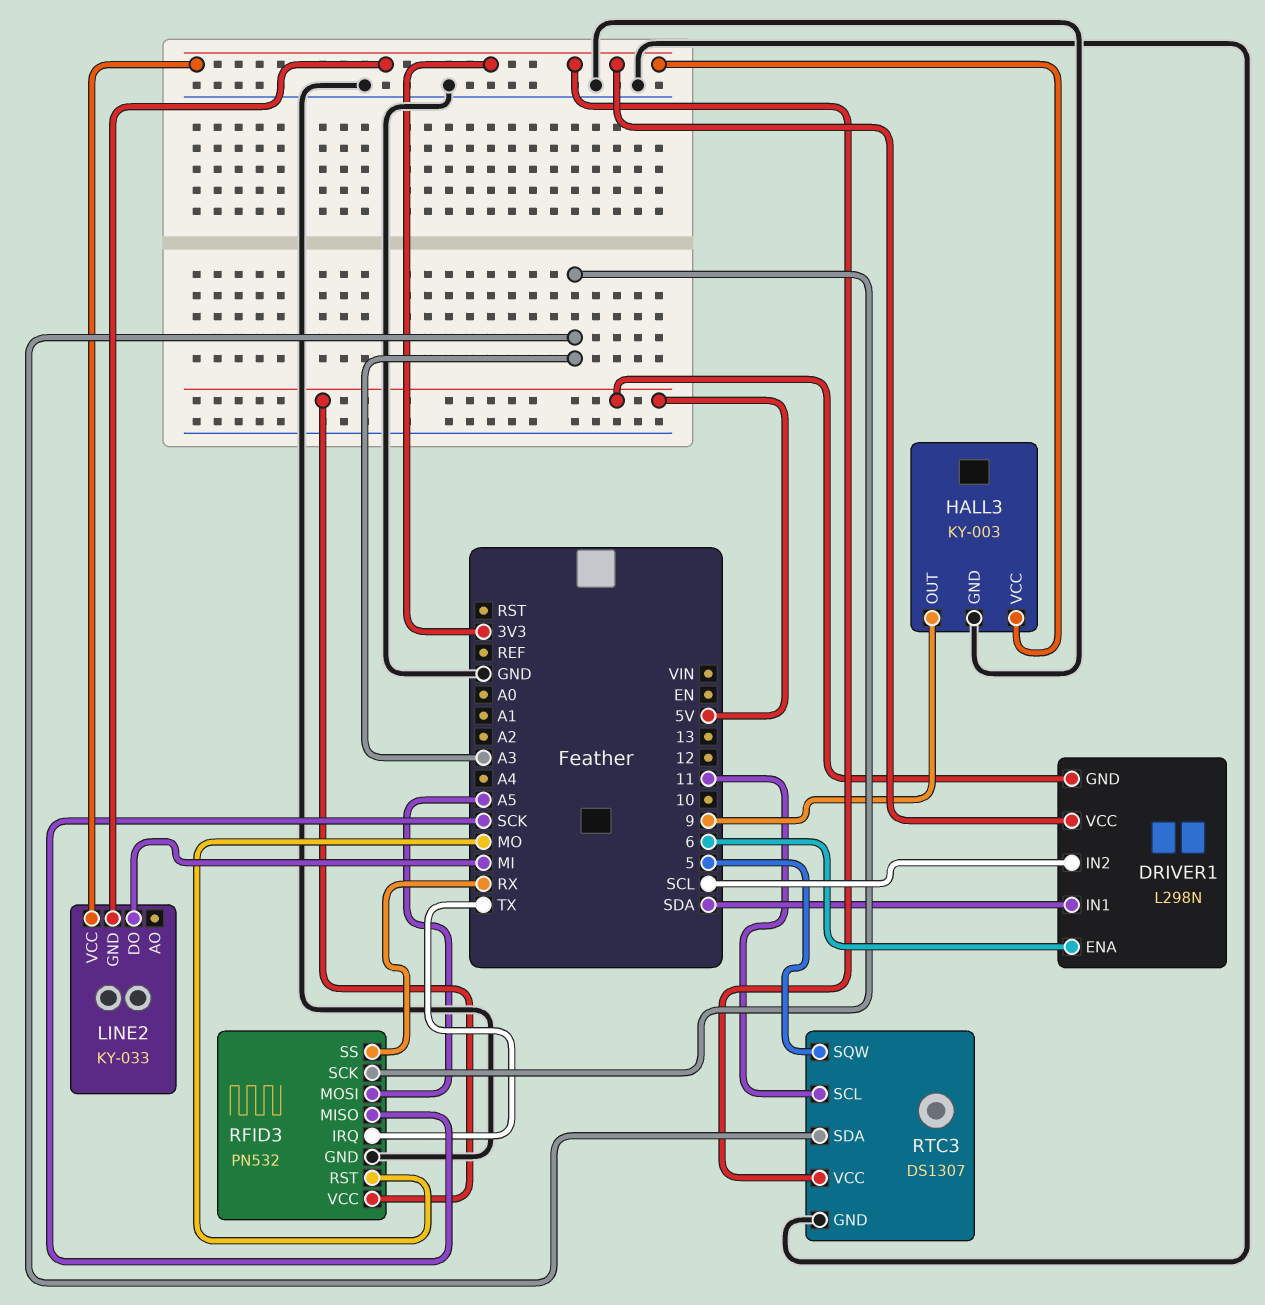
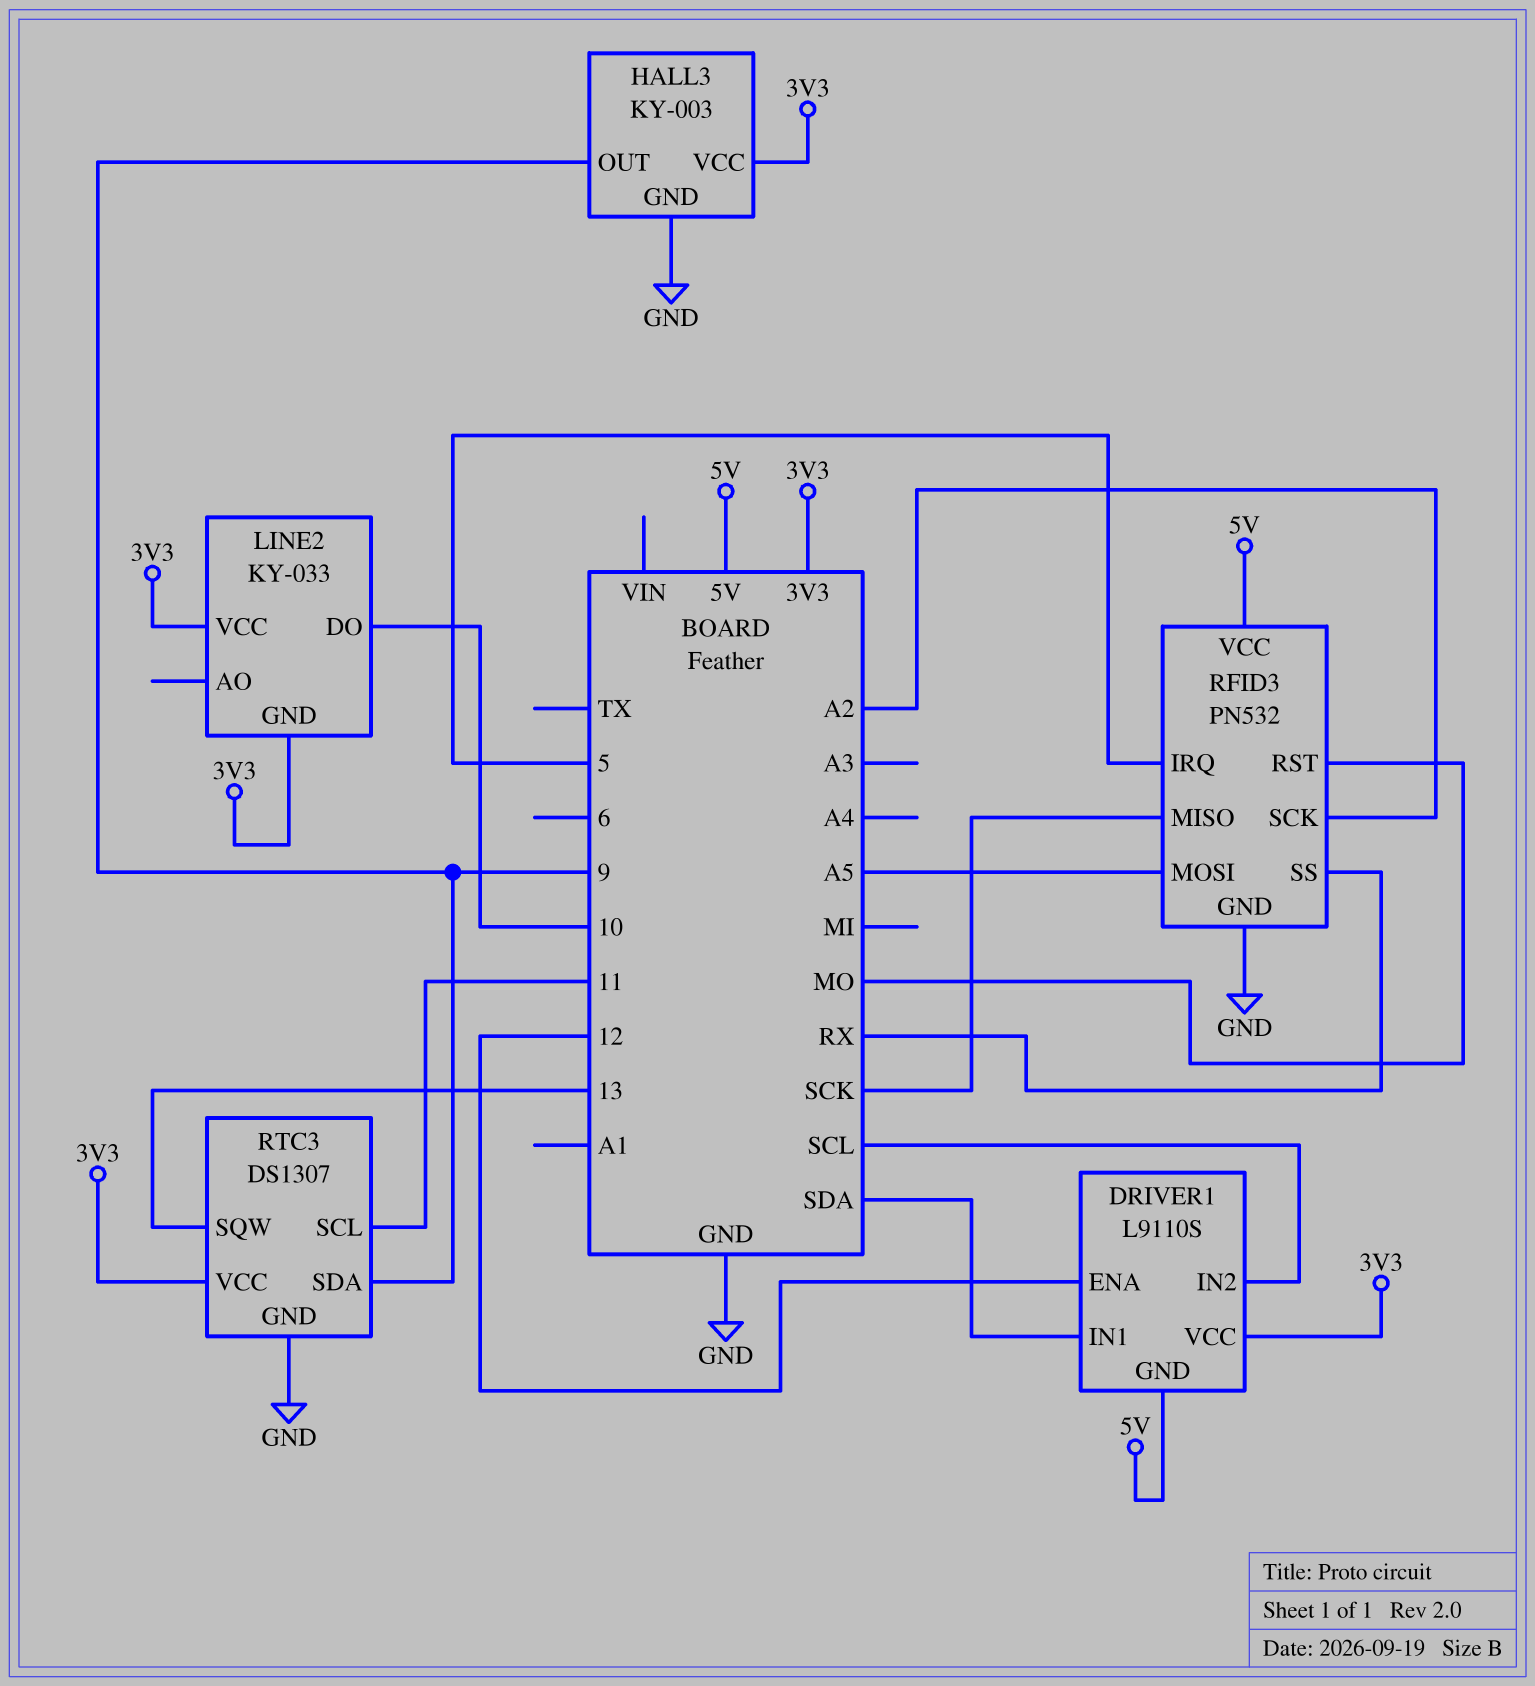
DRIVER1: L298N -> L9110S
DRIVER1 pin ENA: 6 -> 12
LINE2 pin DO: MI -> 10
RFID3 pin IRQ: TX -> 5
RFID3 pin SCK: A3 -> A2
RTC3 pin SDA: A3 -> 9
RTC3 pin SQW: 5 -> 13

